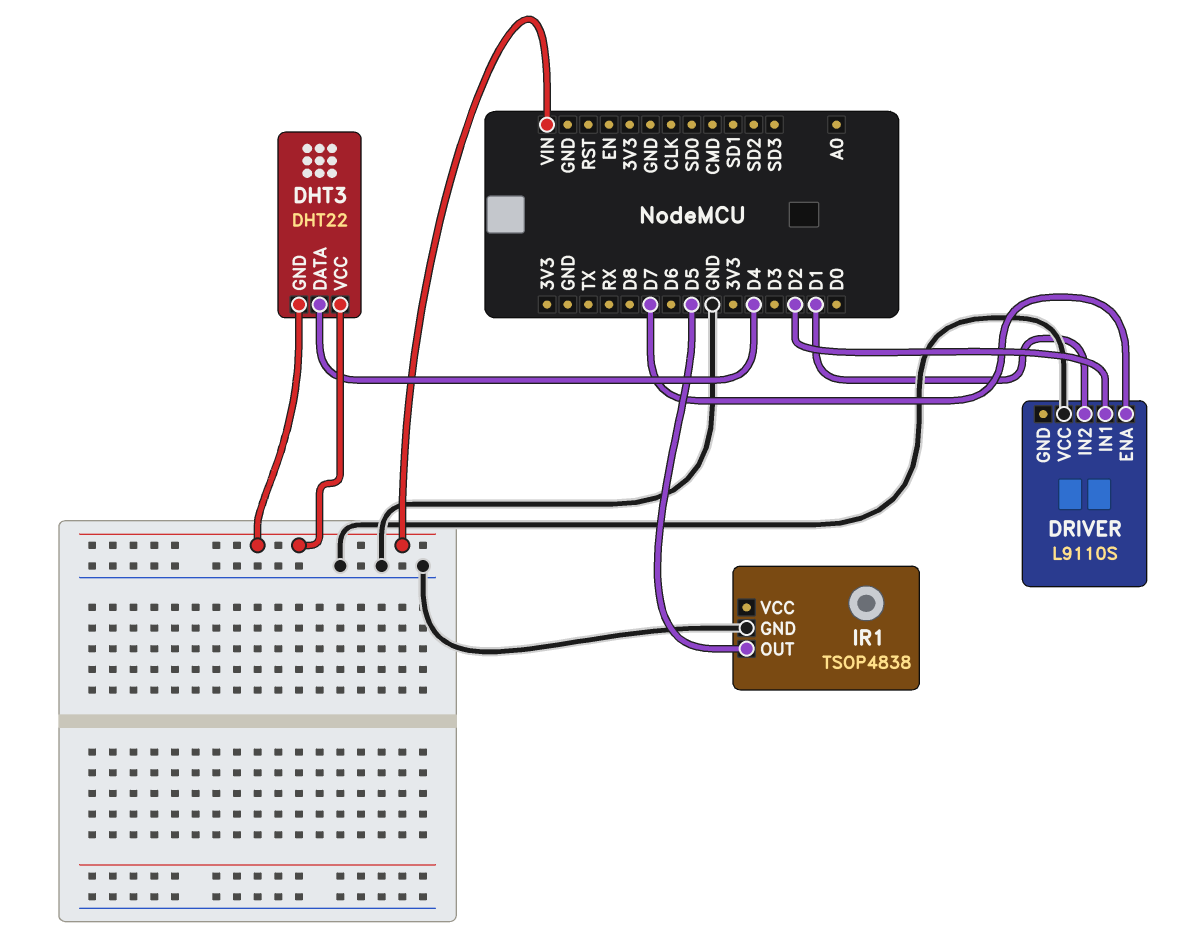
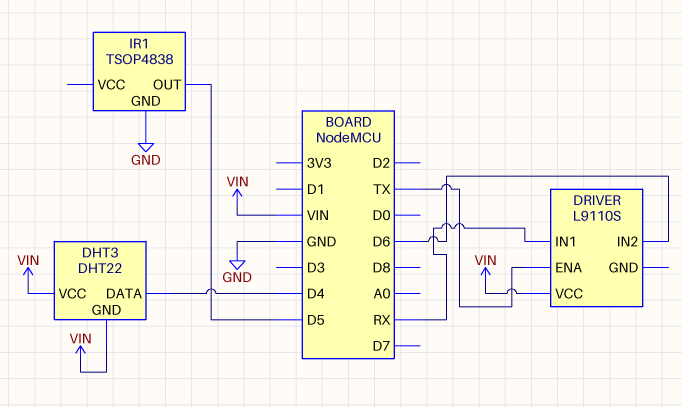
DRIVER pin ENA: D7 -> TX
DRIVER pin IN1: D2 -> RX
DRIVER pin IN2: D1 -> D6
DRIVER pin VCC: GND -> VIN

